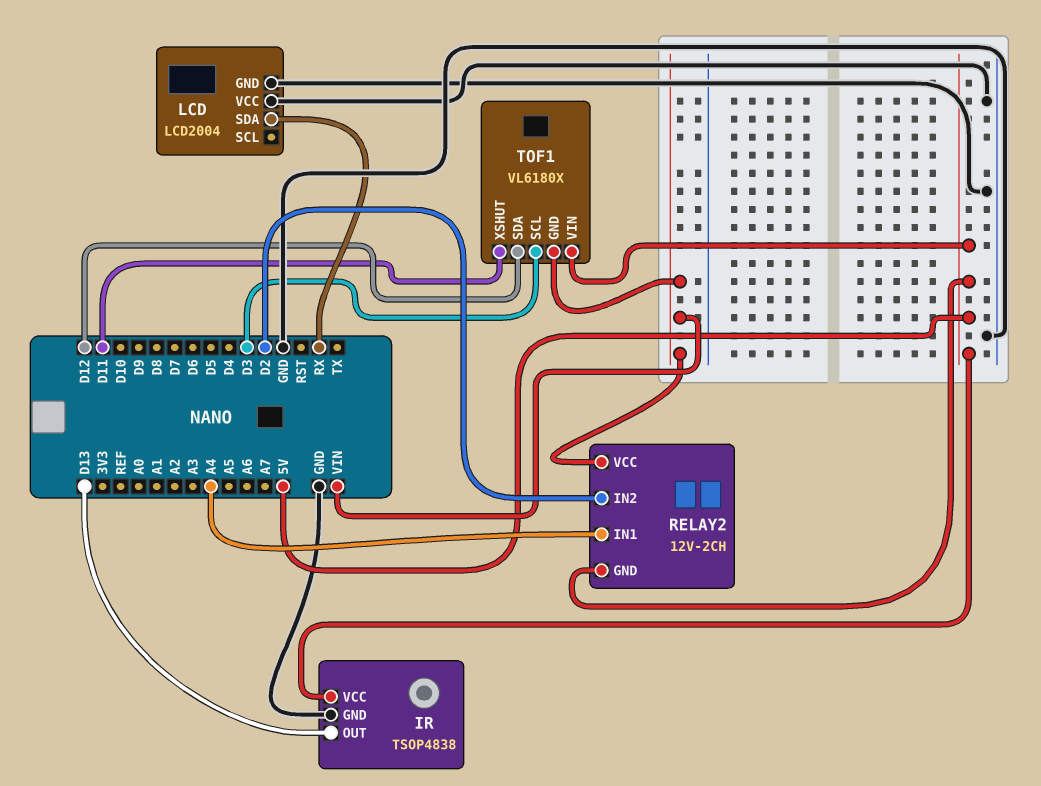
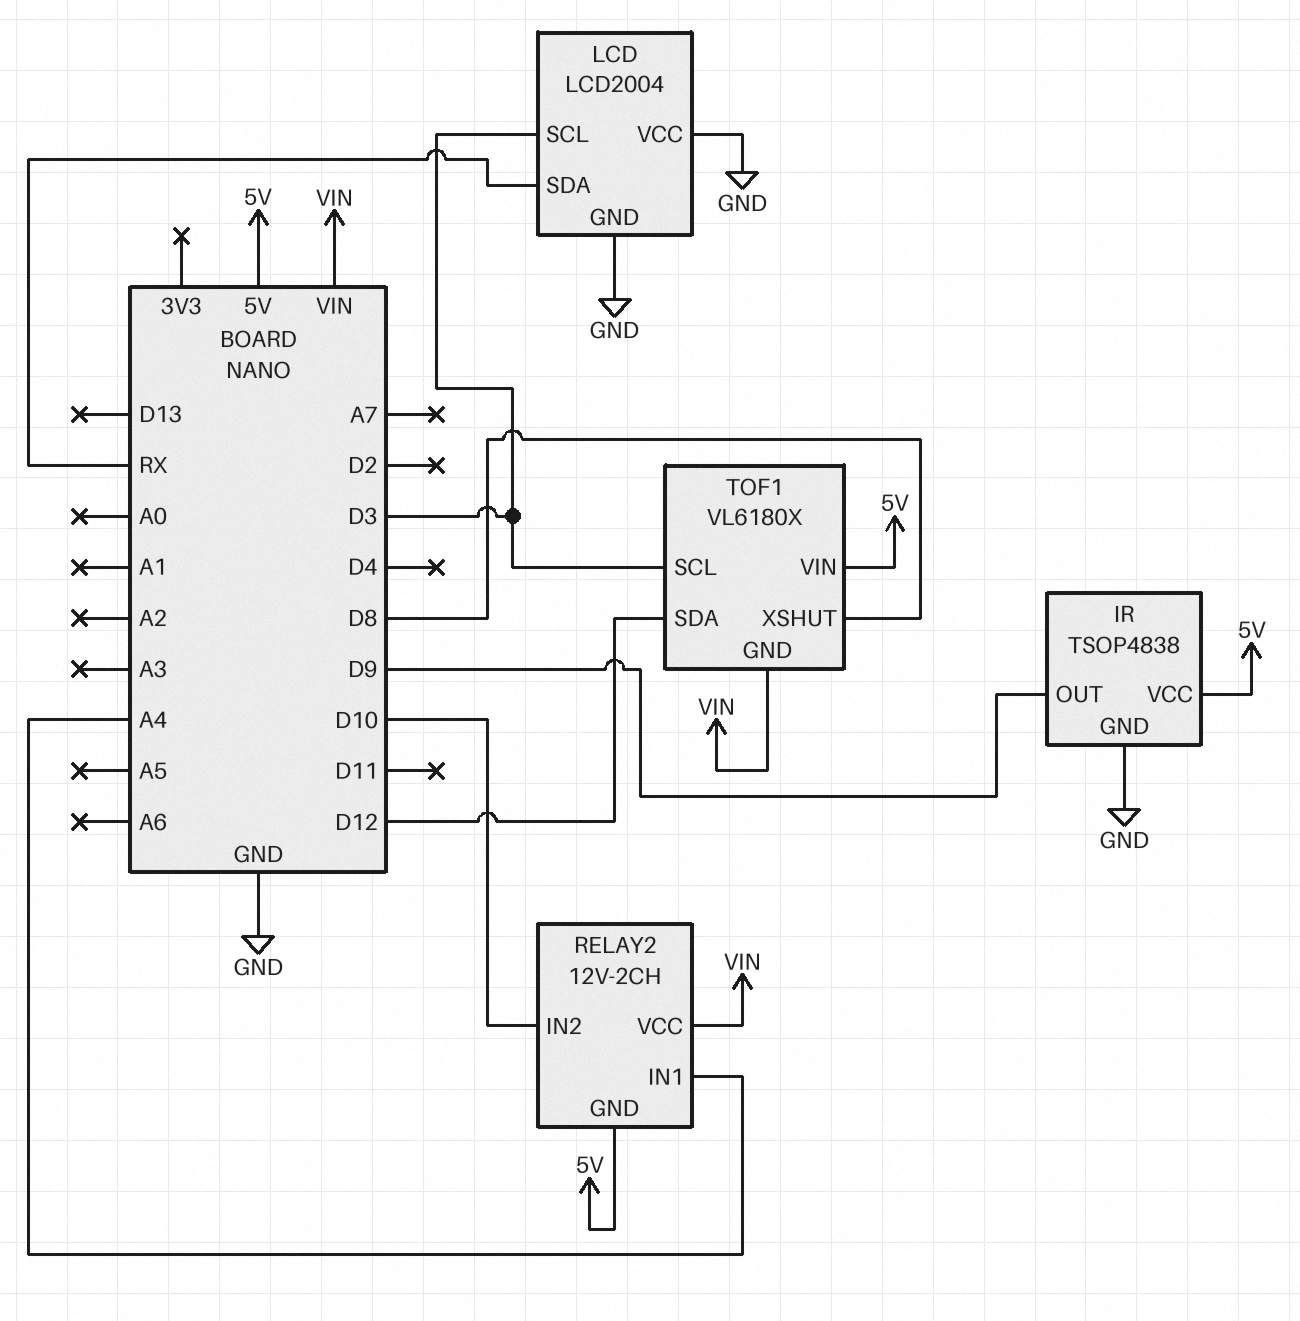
IR pin OUT: D13 -> D9
LCD pin SCL: none -> D3
RELAY2 pin IN2: D2 -> D10
TOF1 pin XSHUT: D11 -> D8

